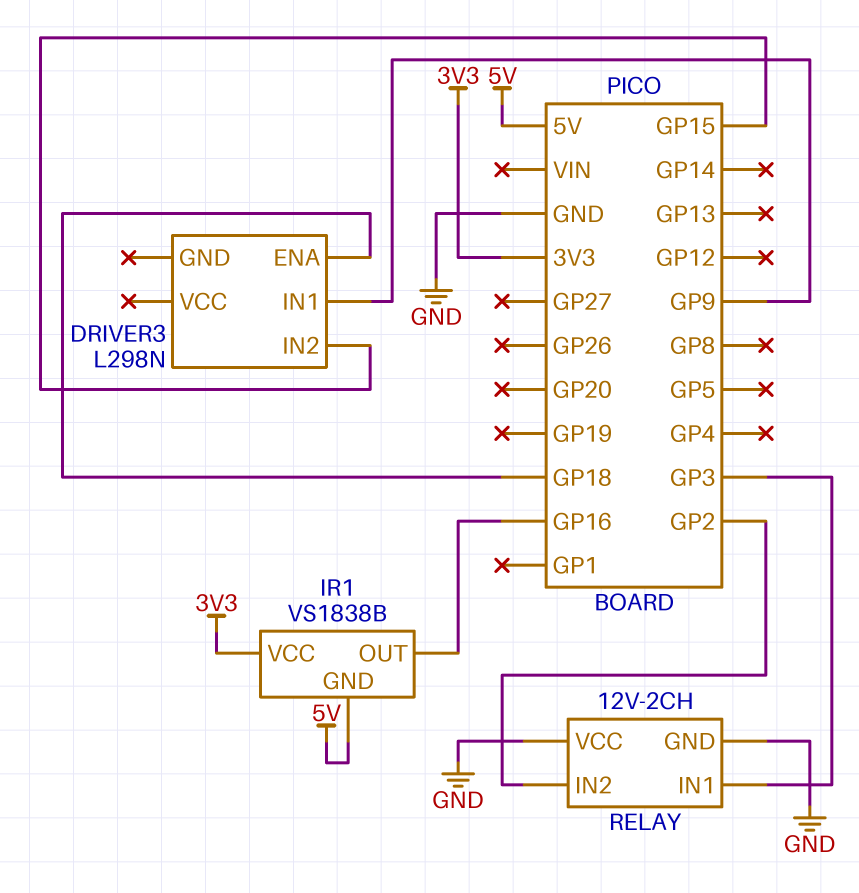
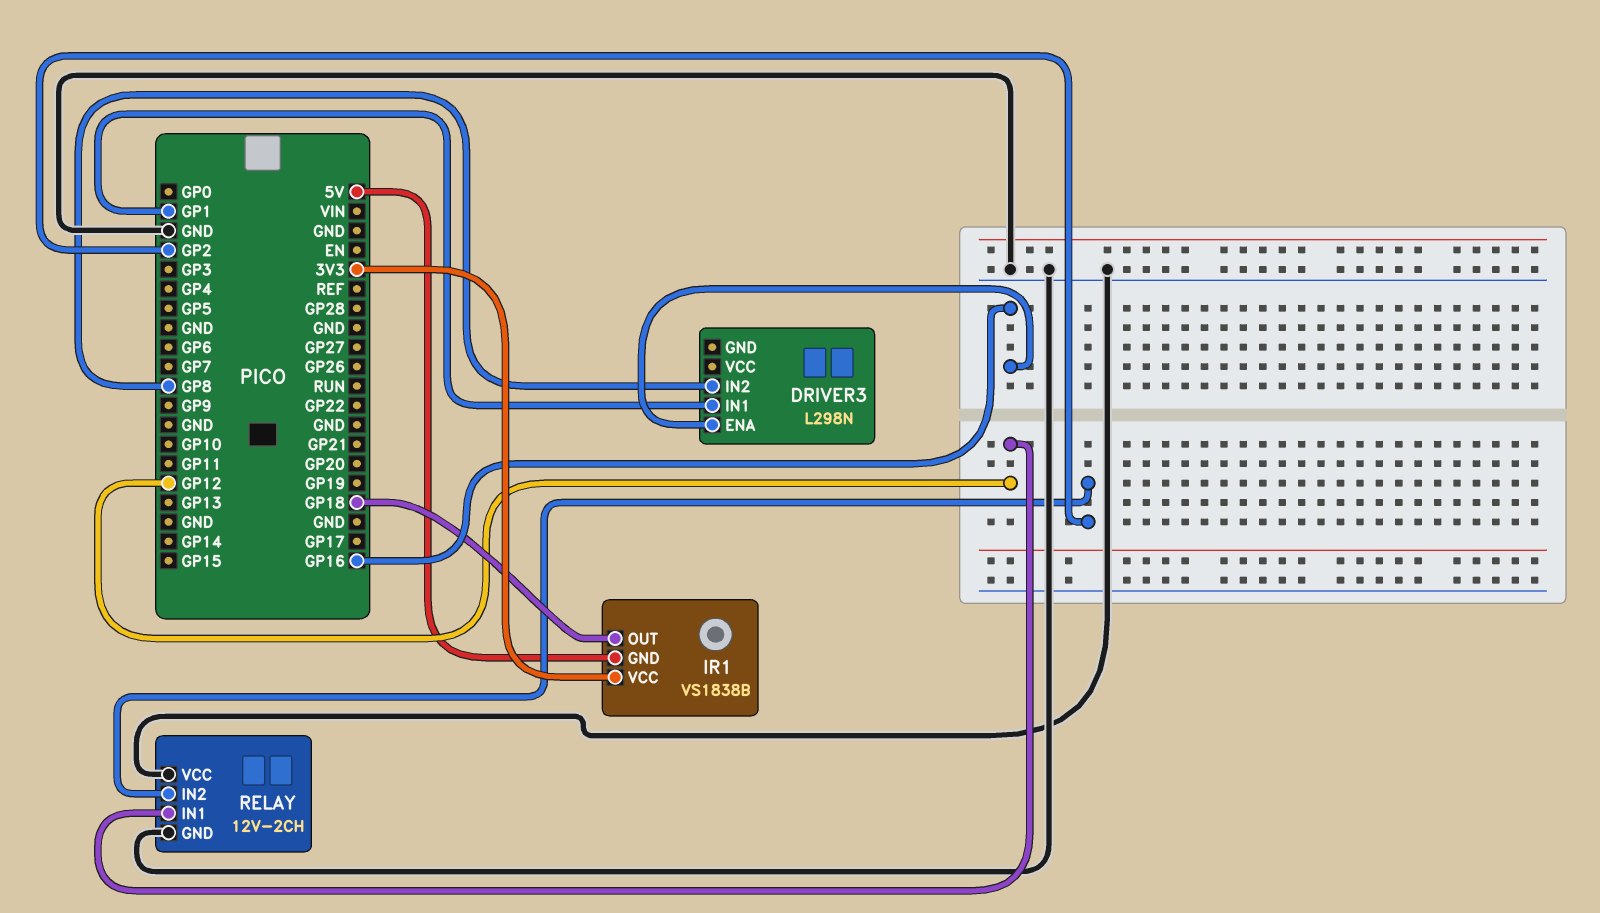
DRIVER3 pin ENA: GP18 -> GP16
DRIVER3 pin IN1: GP9 -> GP1
DRIVER3 pin IN2: GP15 -> GP8
IR1 pin OUT: GP16 -> GP18
RELAY pin IN1: GP3 -> GP12

